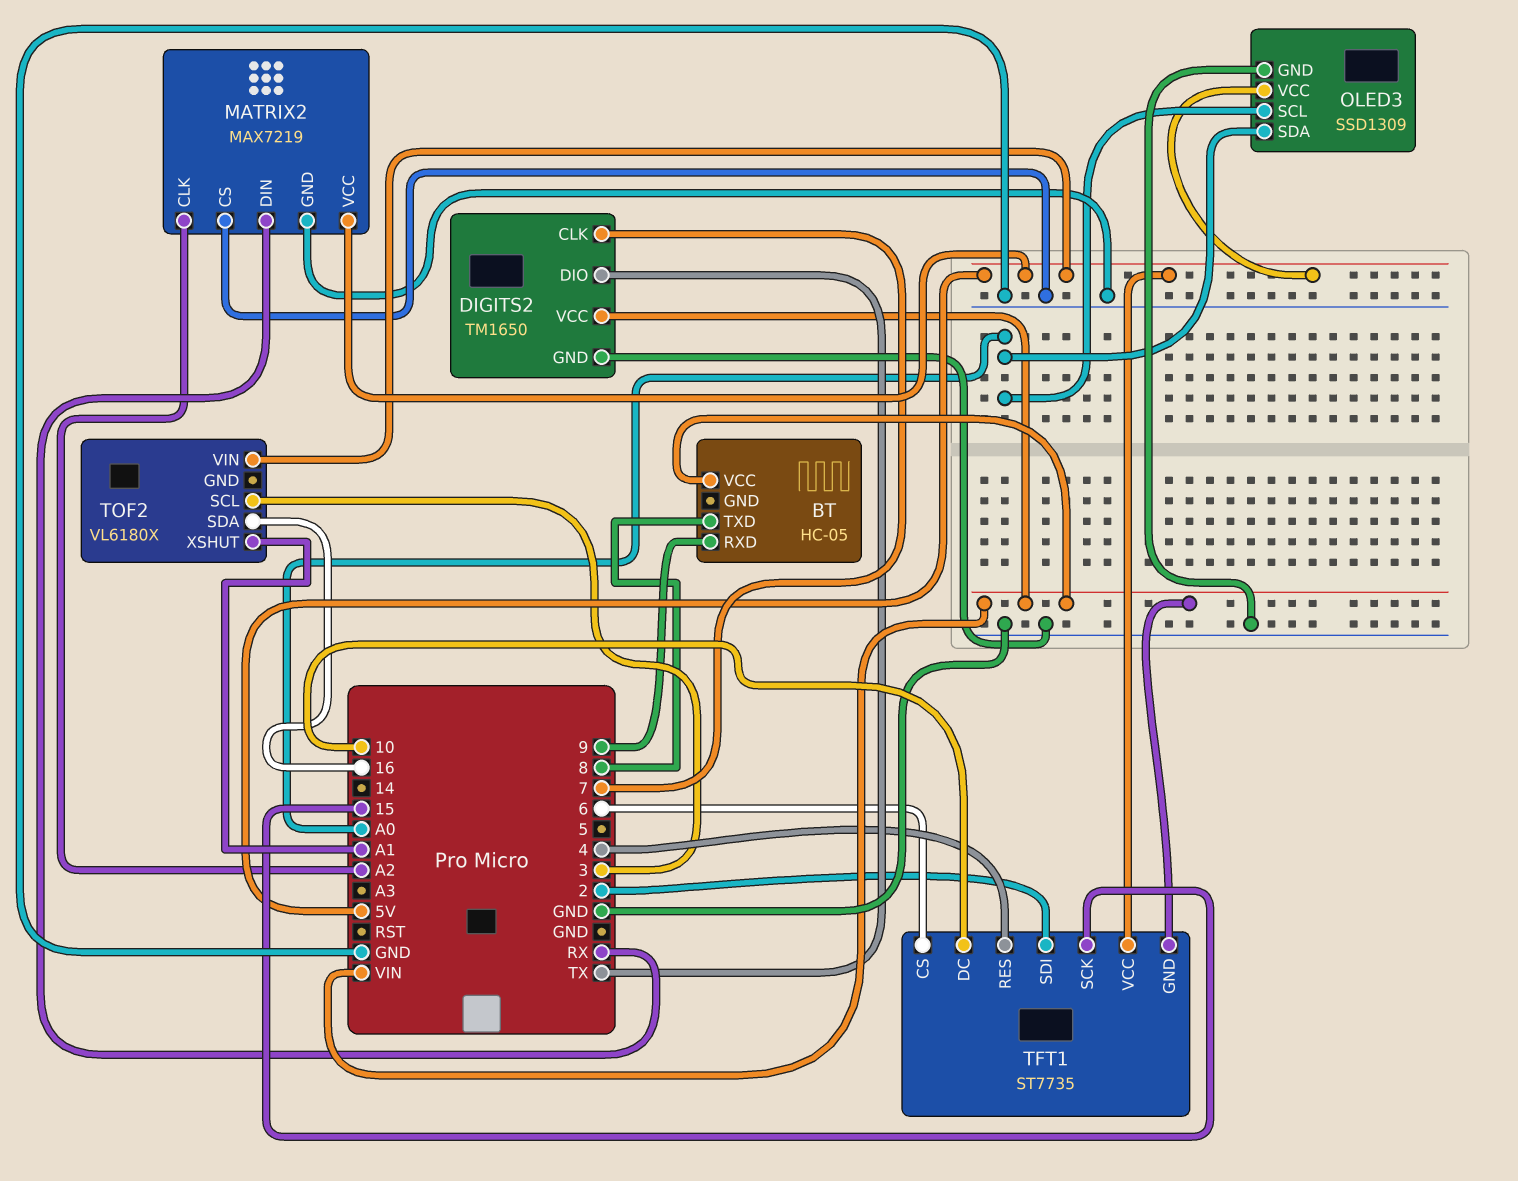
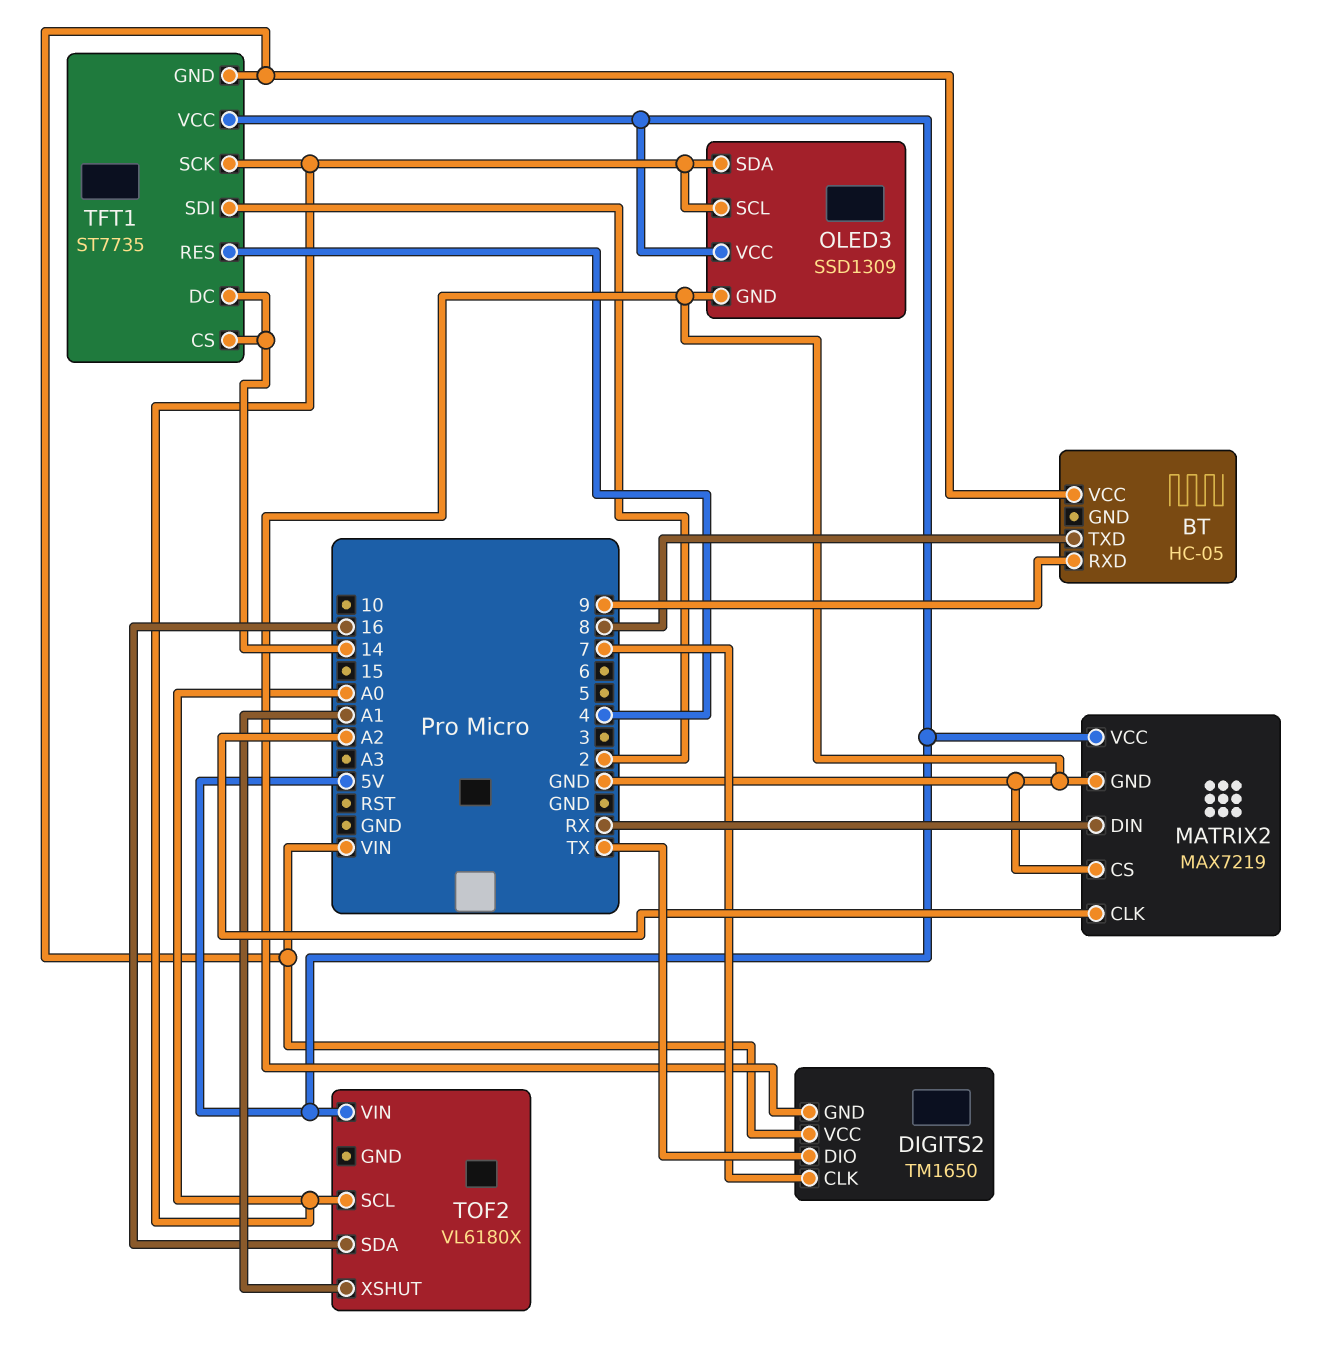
TFT1 pin CS: 6 -> 14
TFT1 pin DC: 10 -> 14
TFT1 pin SCK: 15 -> A0
TOF2 pin SCL: 3 -> A0

